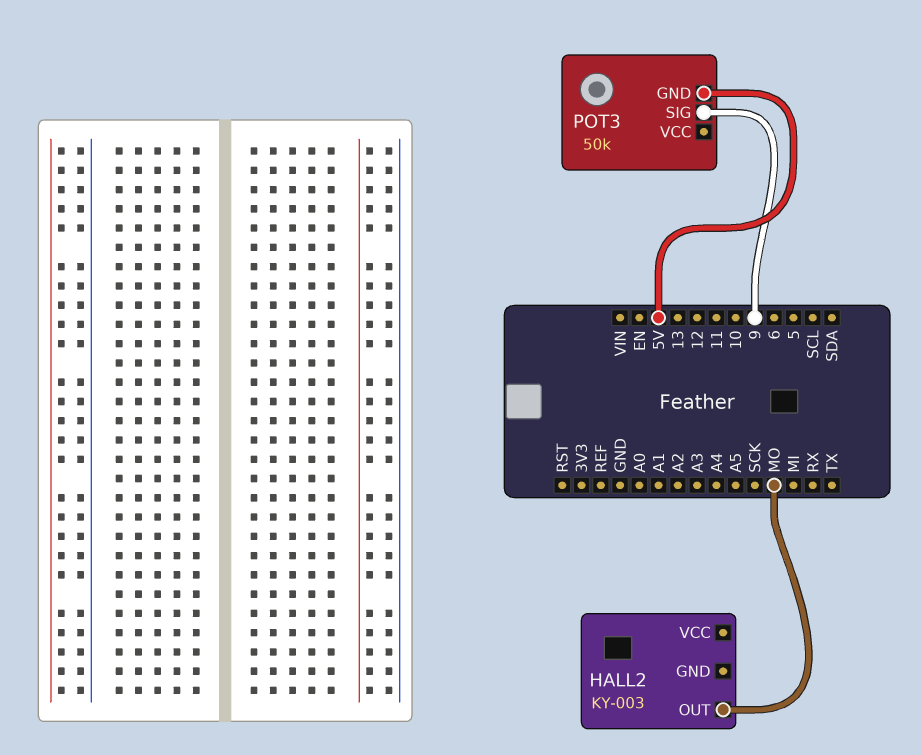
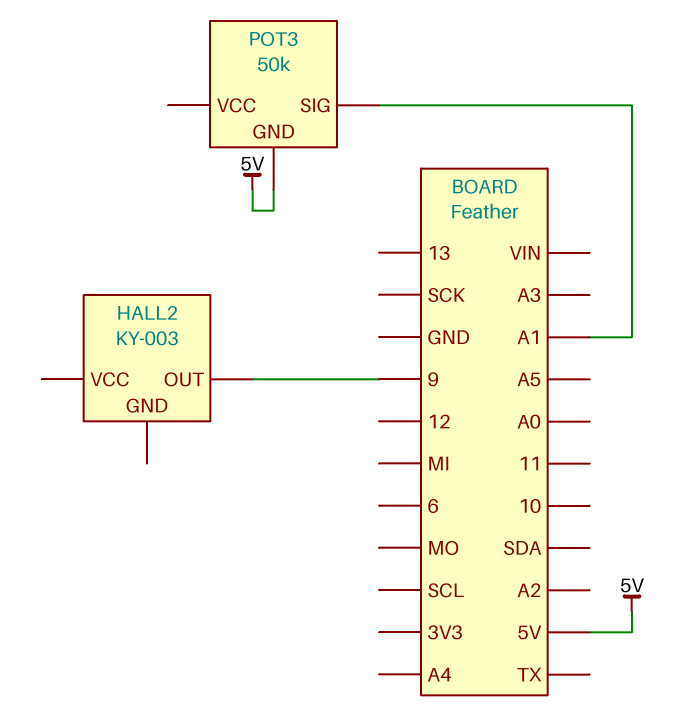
HALL2 pin OUT: MO -> 9
POT3 pin SIG: 9 -> A1

